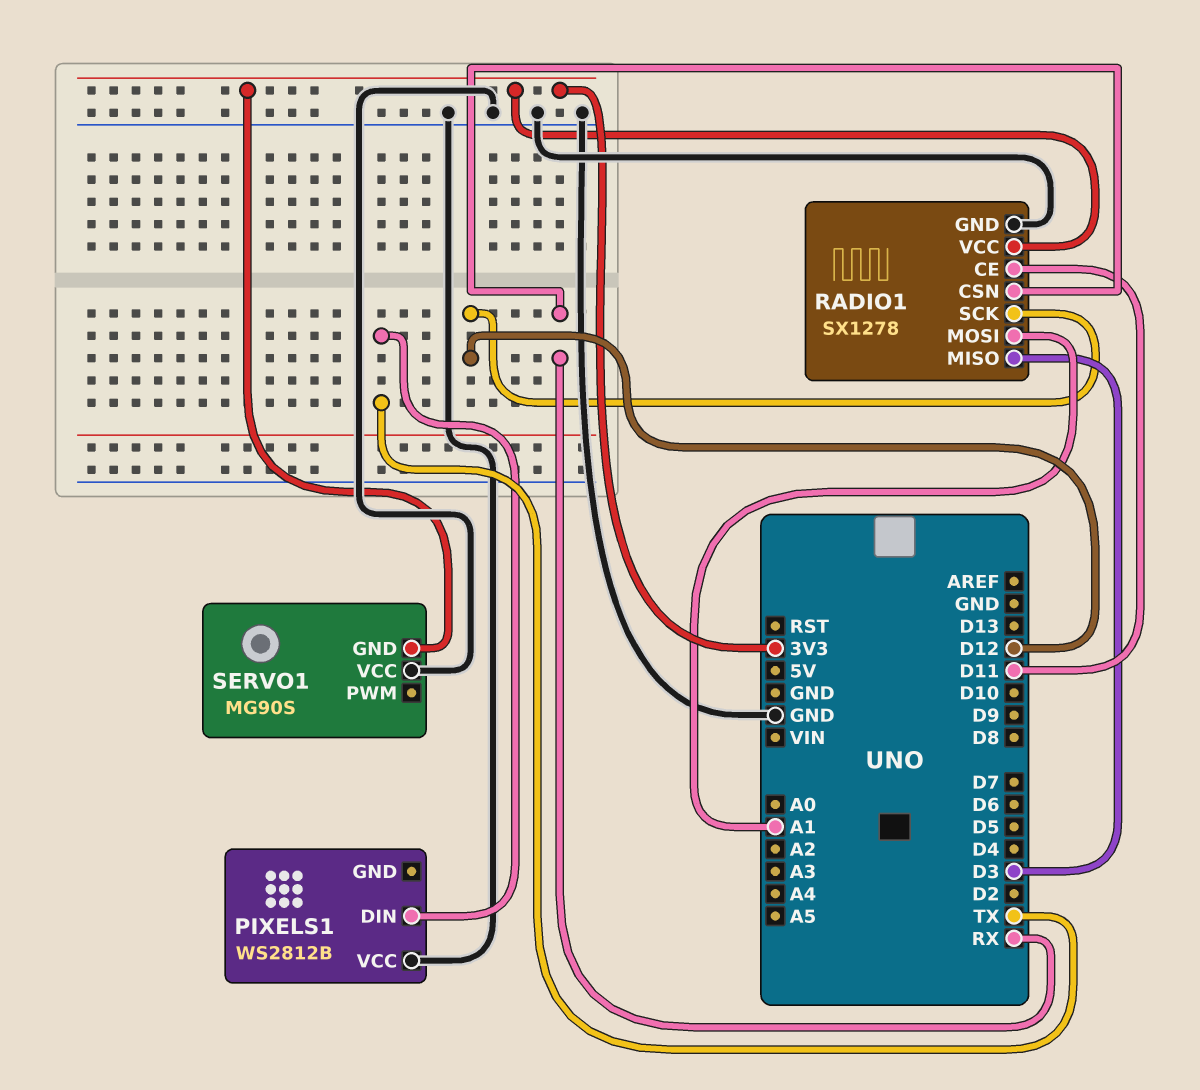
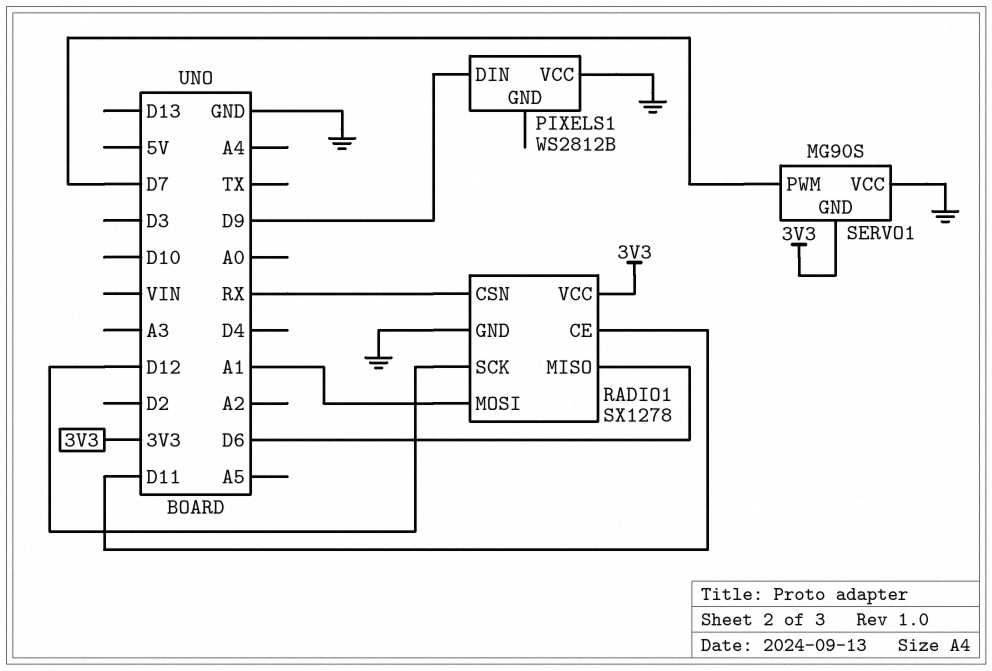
PIXELS1 pin DIN: TX -> D9
RADIO1 pin MISO: D3 -> D6
SERVO1 pin PWM: none -> D7

